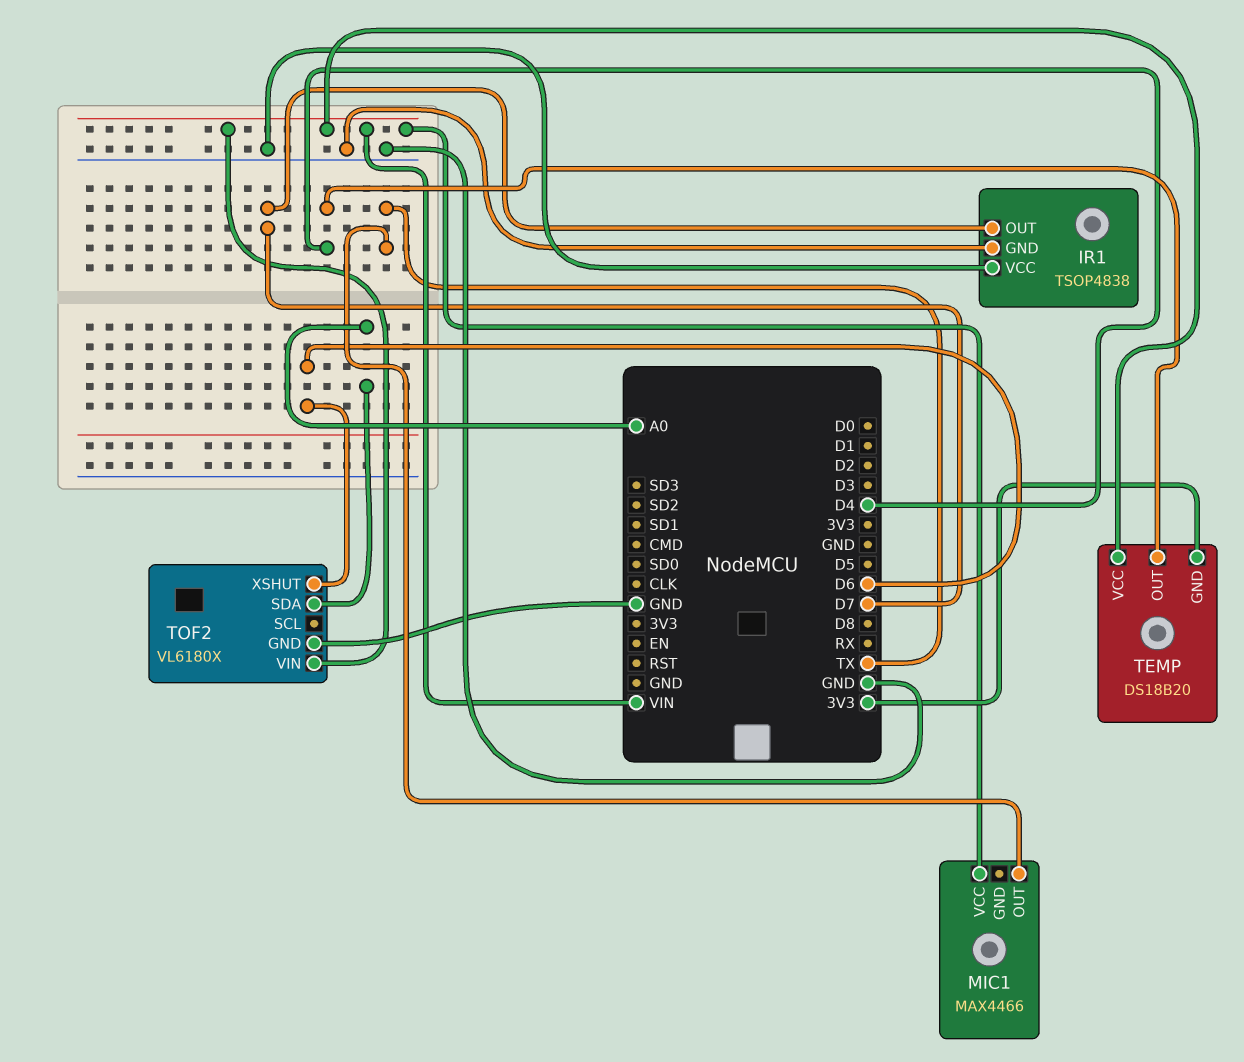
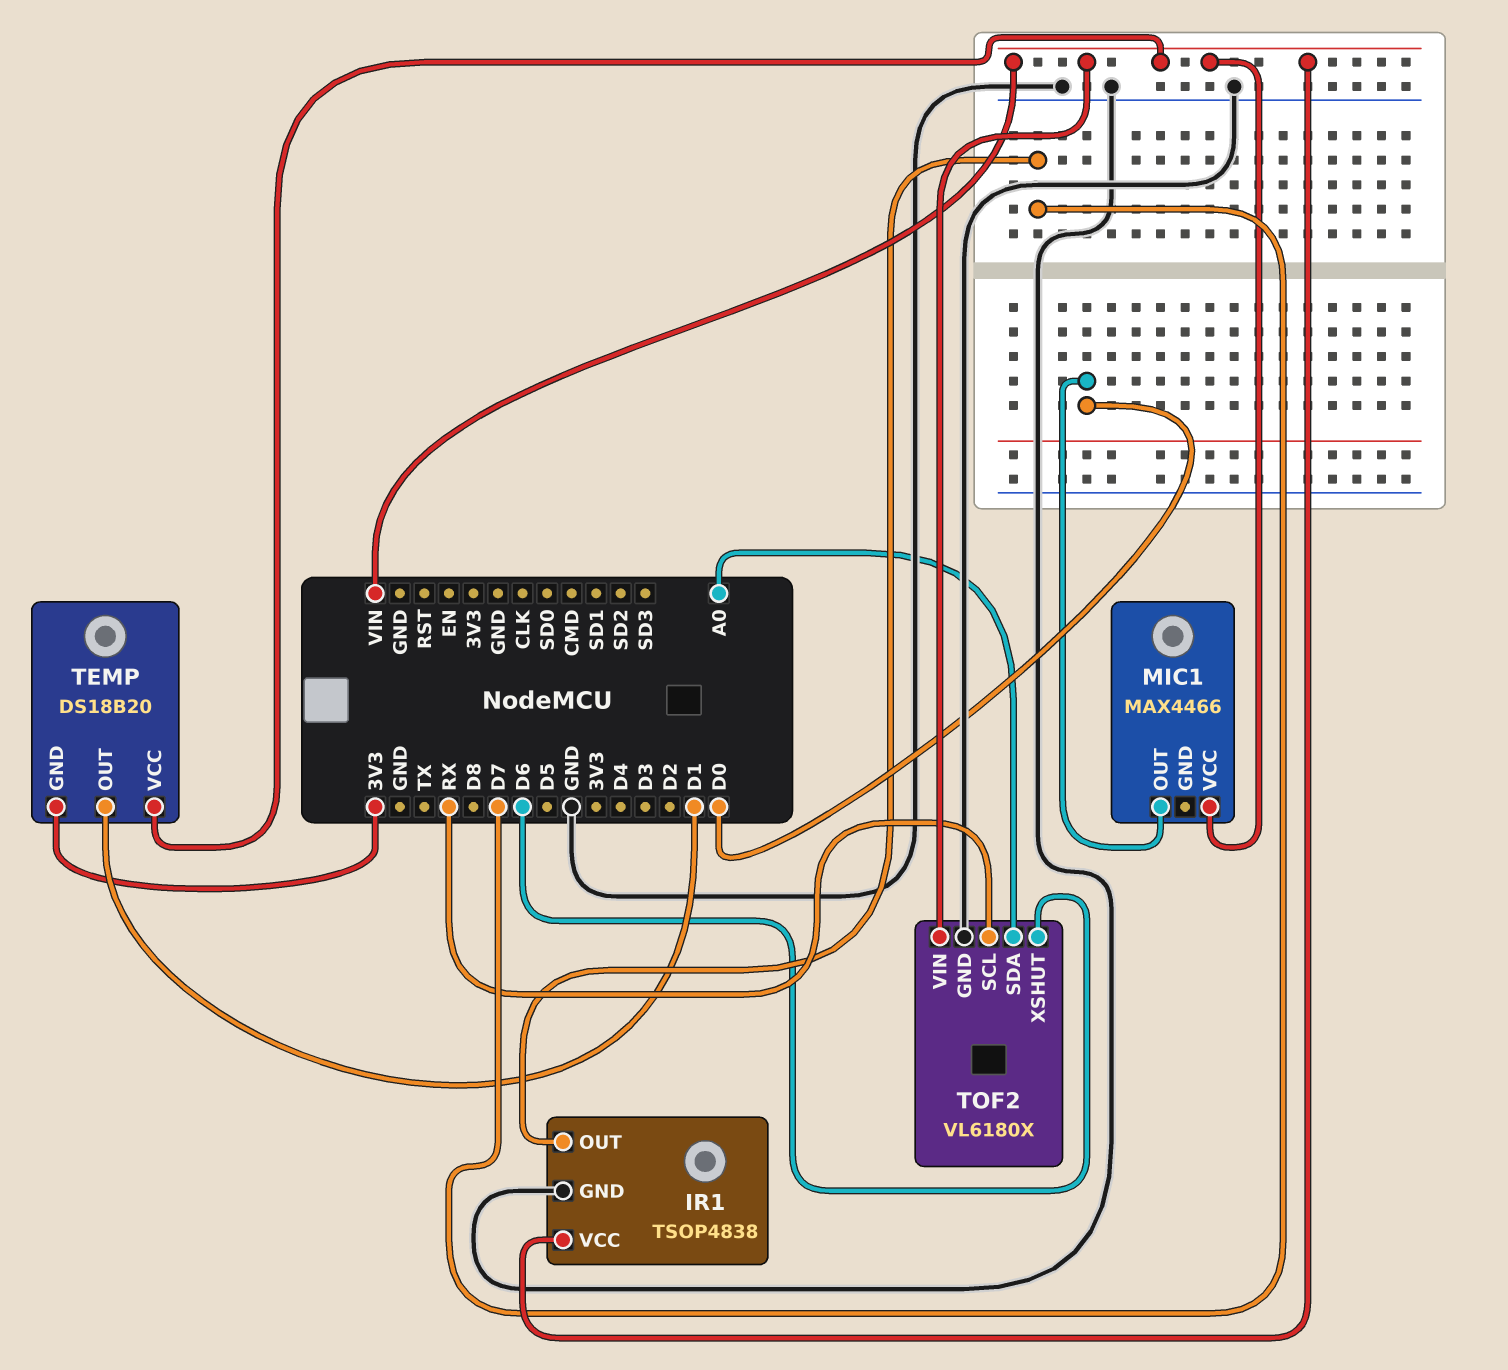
IR1 pin VCC: GND -> VIN
MIC1 pin OUT: TX -> D0
TEMP pin OUT: D4 -> D1
TOF2 pin SCL: none -> RX

